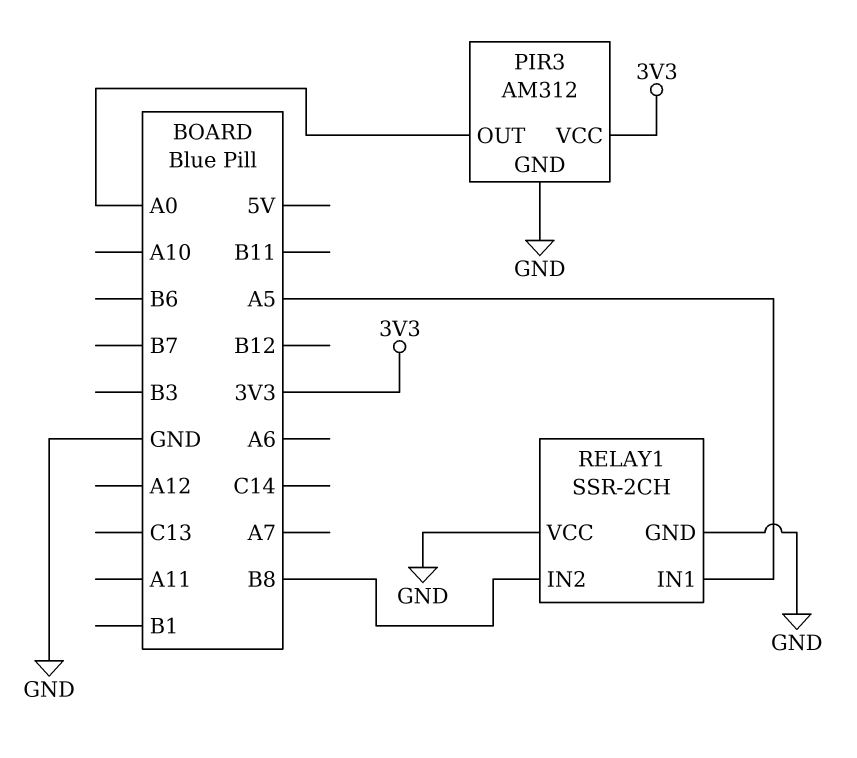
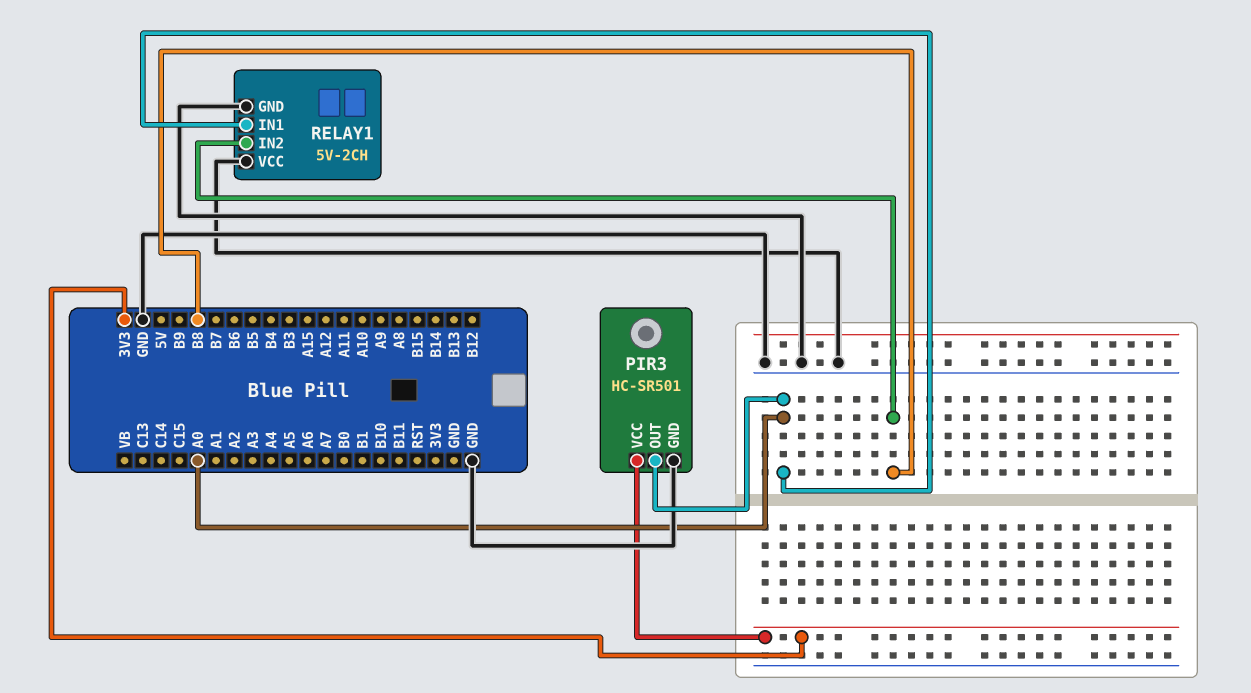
PIR3: AM312 -> HC-SR501
RELAY1: SSR-2CH -> 5V-2CH
RELAY1 pin IN1: A5 -> A0

